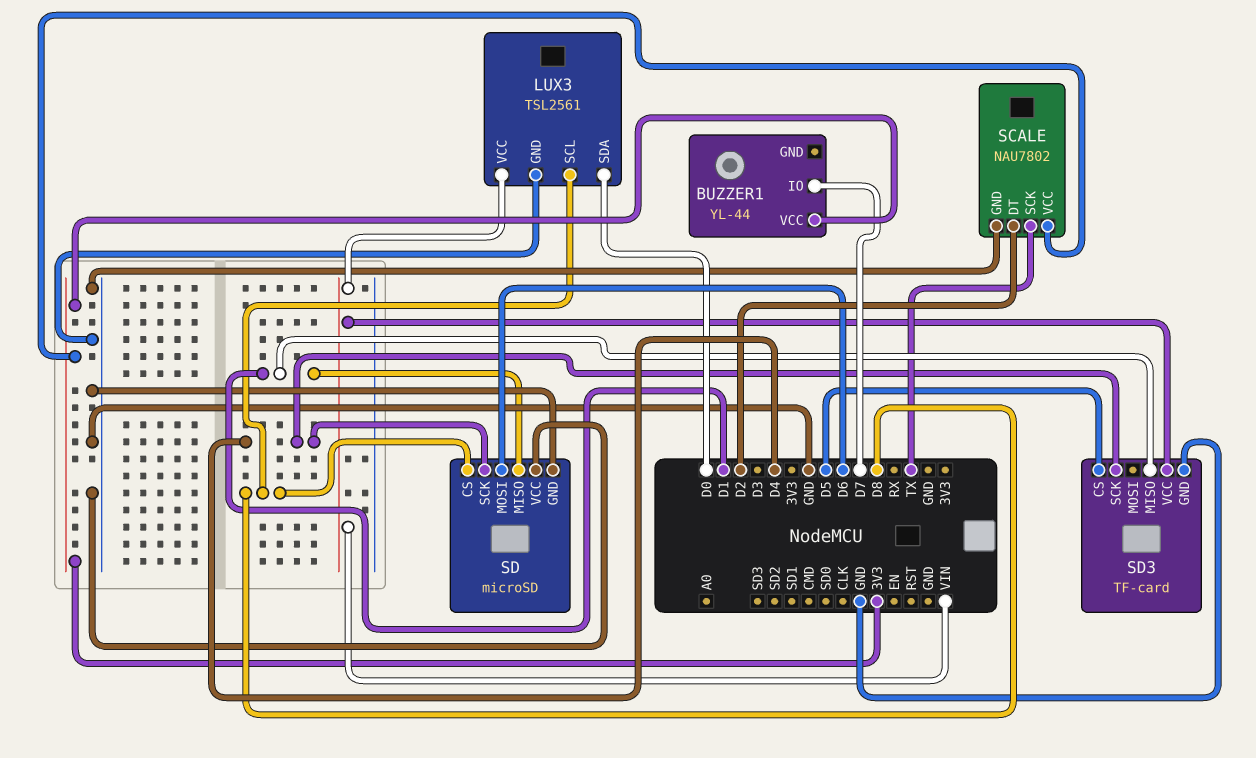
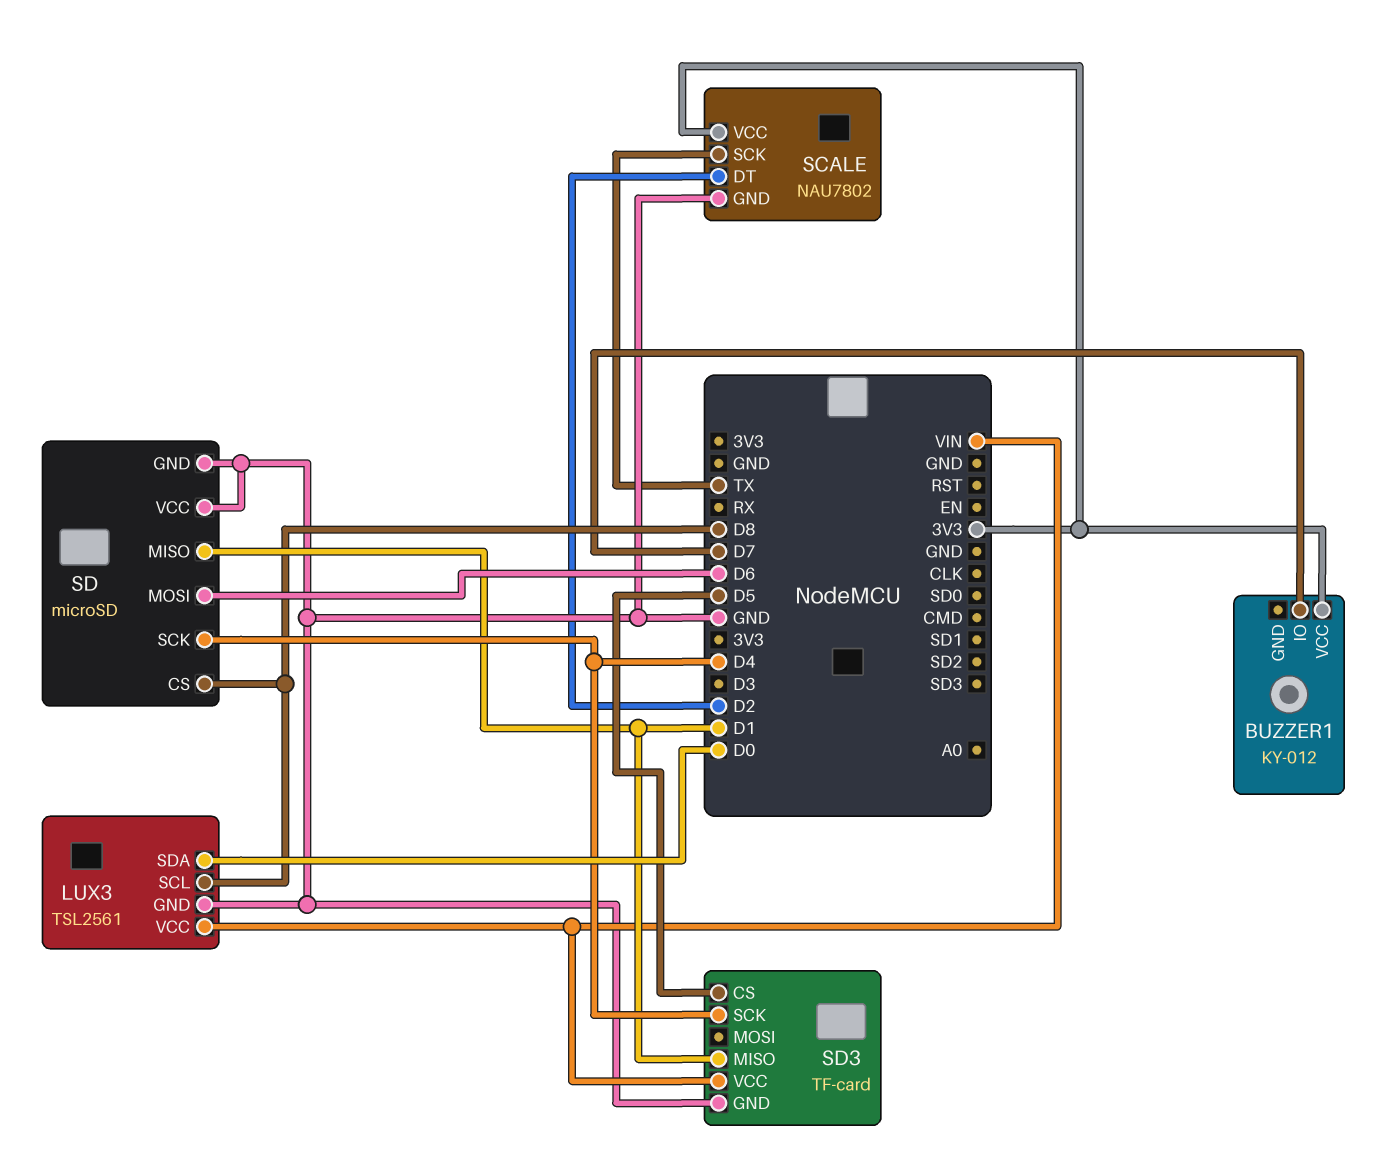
BUZZER1: YL-44 -> KY-012

